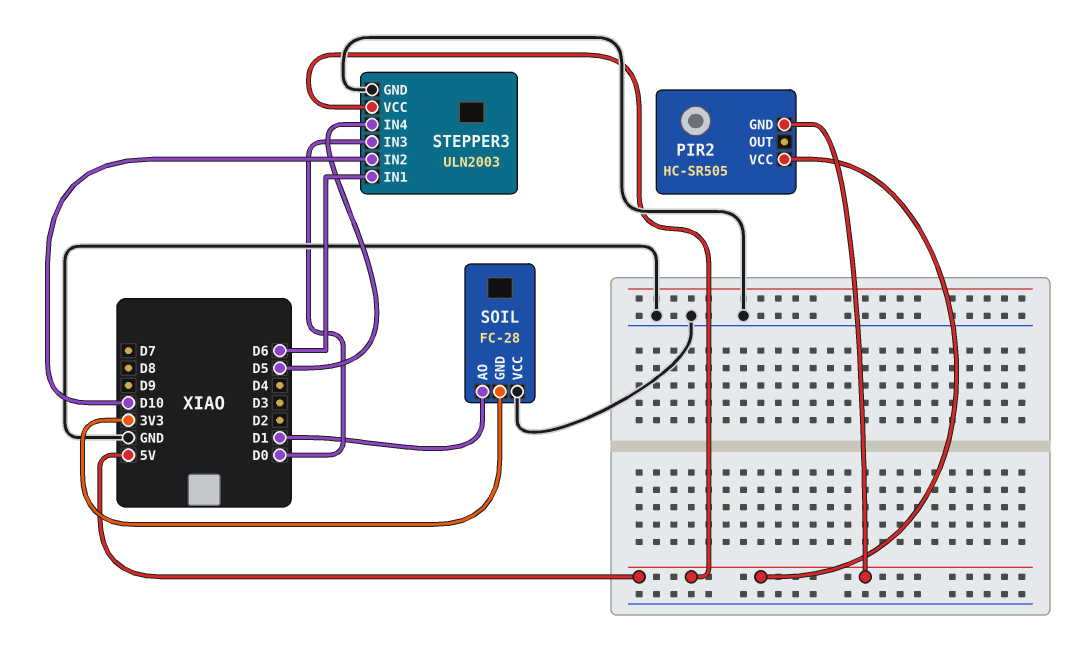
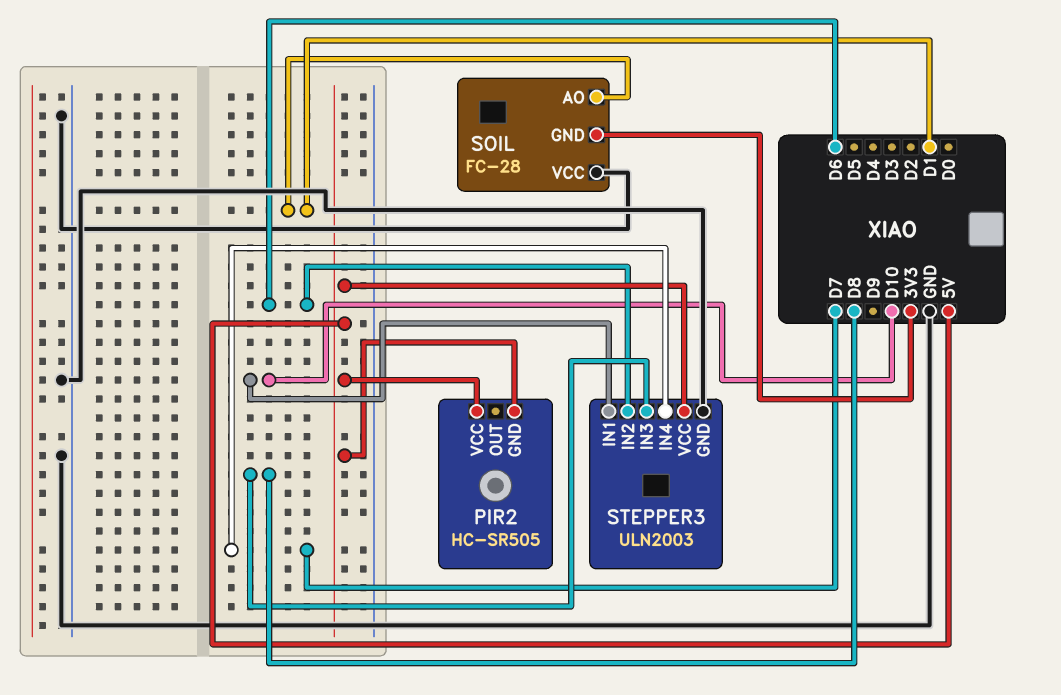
STEPPER3 pin IN1: D6 -> D10
STEPPER3 pin IN2: D10 -> D6
STEPPER3 pin IN3: D0 -> D8
STEPPER3 pin IN4: D5 -> D7

